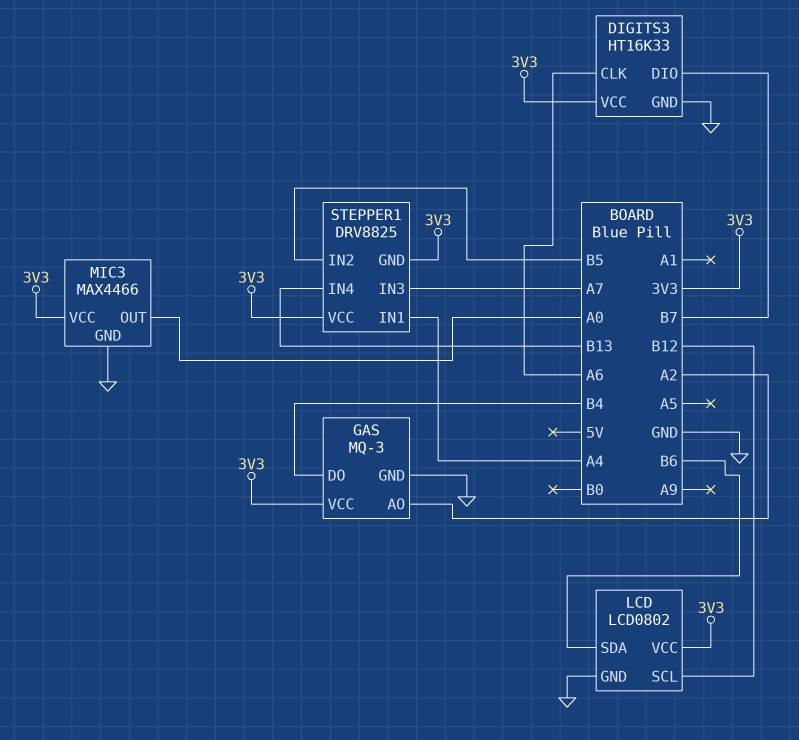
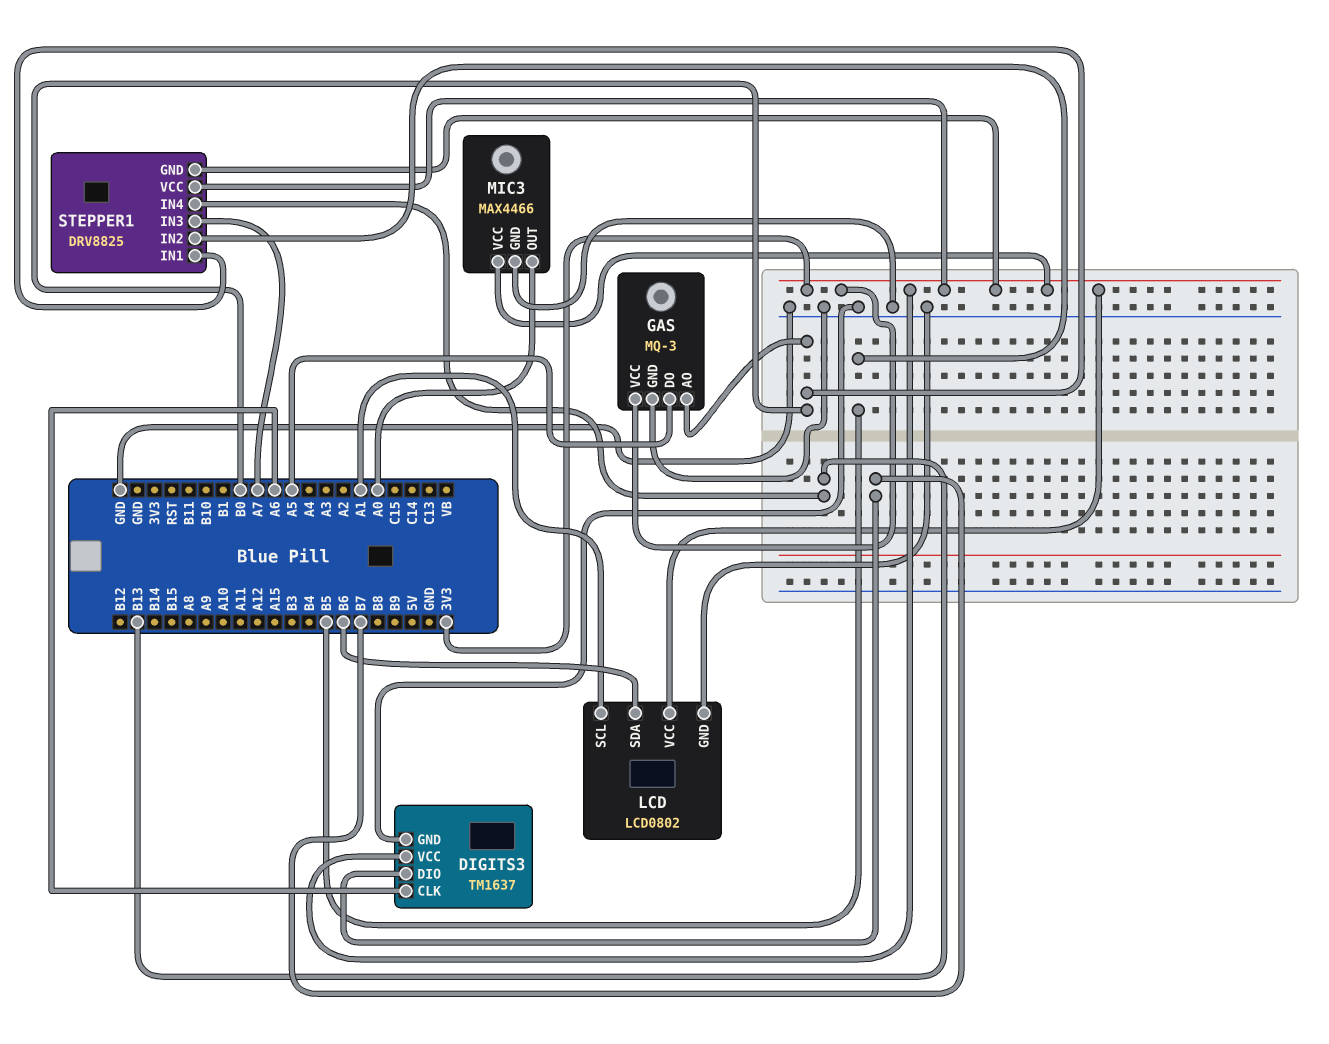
DIGITS3: HT16K33 -> TM1637
GAS pin AO: A2 -> B0
GAS pin DO: B4 -> A5
LCD pin SCL: B12 -> A1
STEPPER1 pin IN1: A4 -> B0

